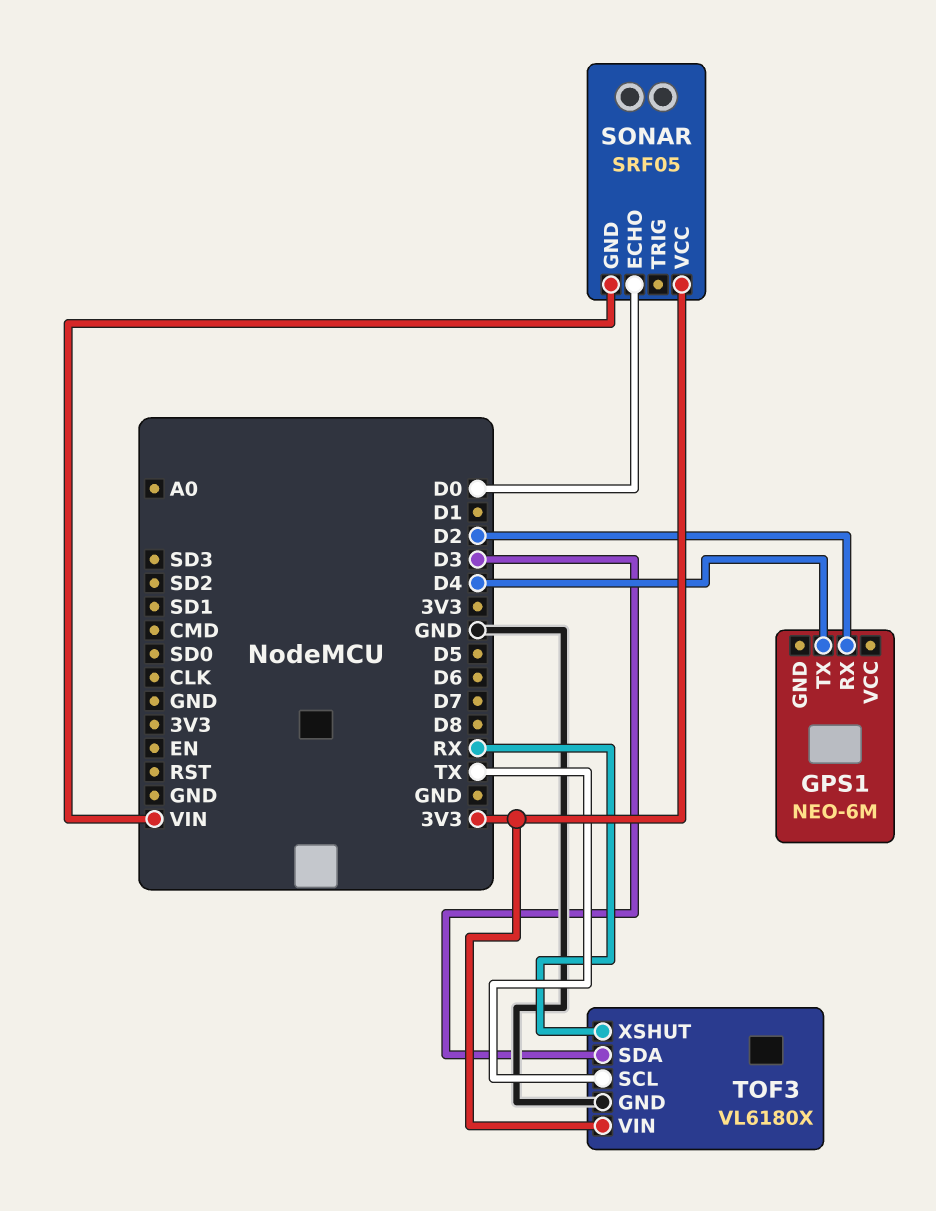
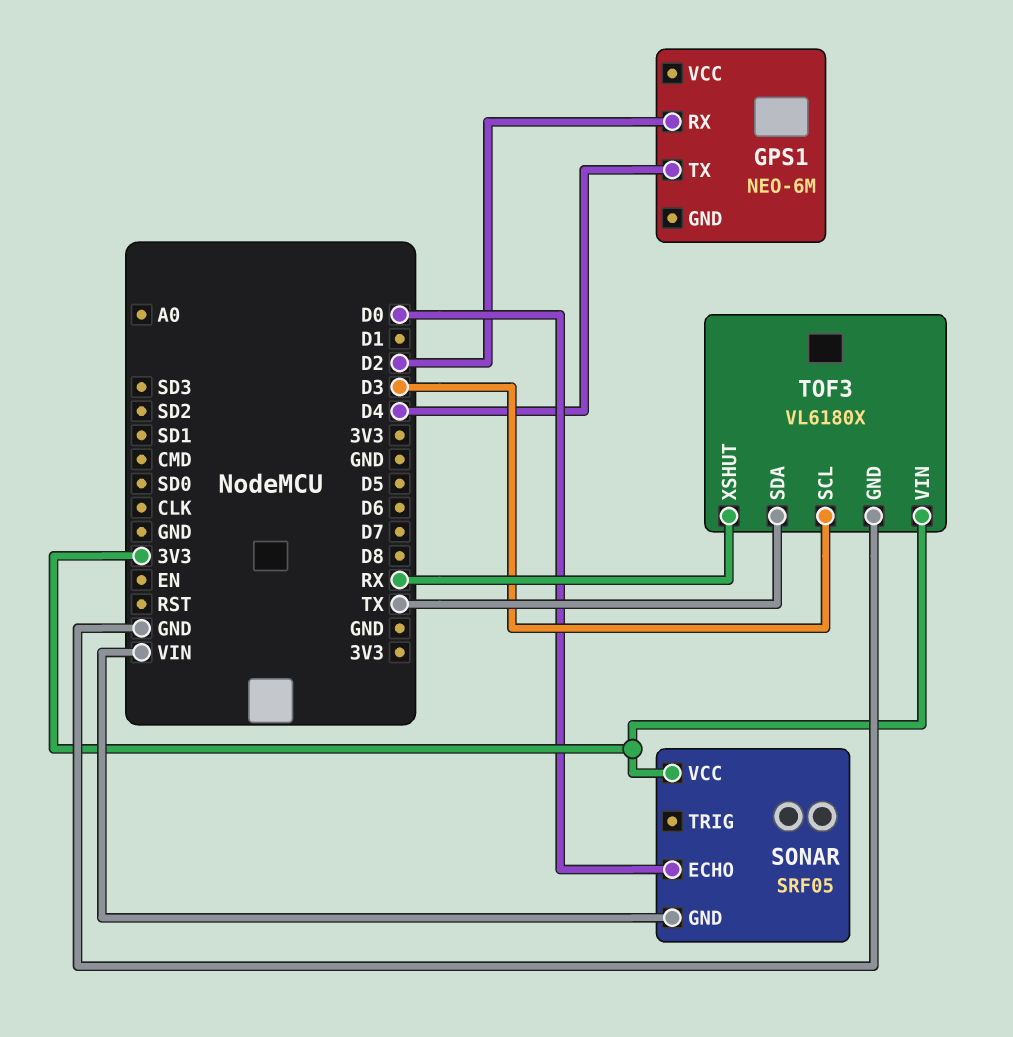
TOF3 pin SCL: TX -> D3
TOF3 pin SDA: D3 -> TX

